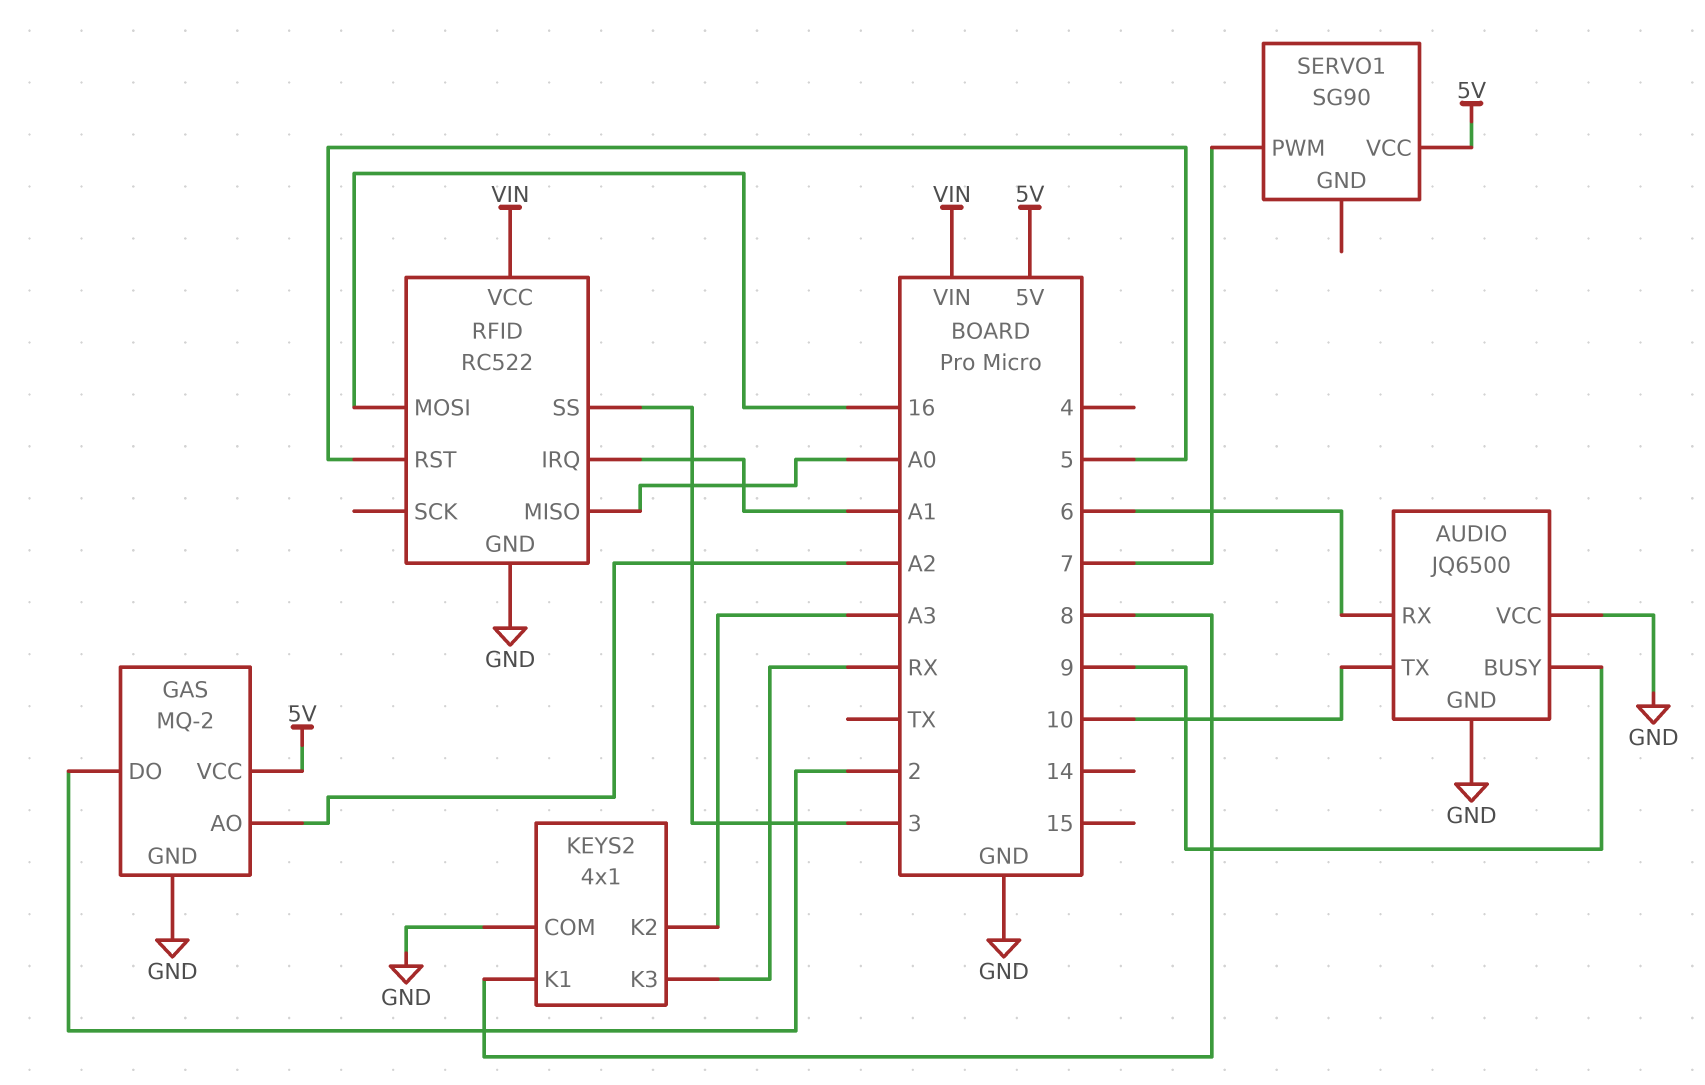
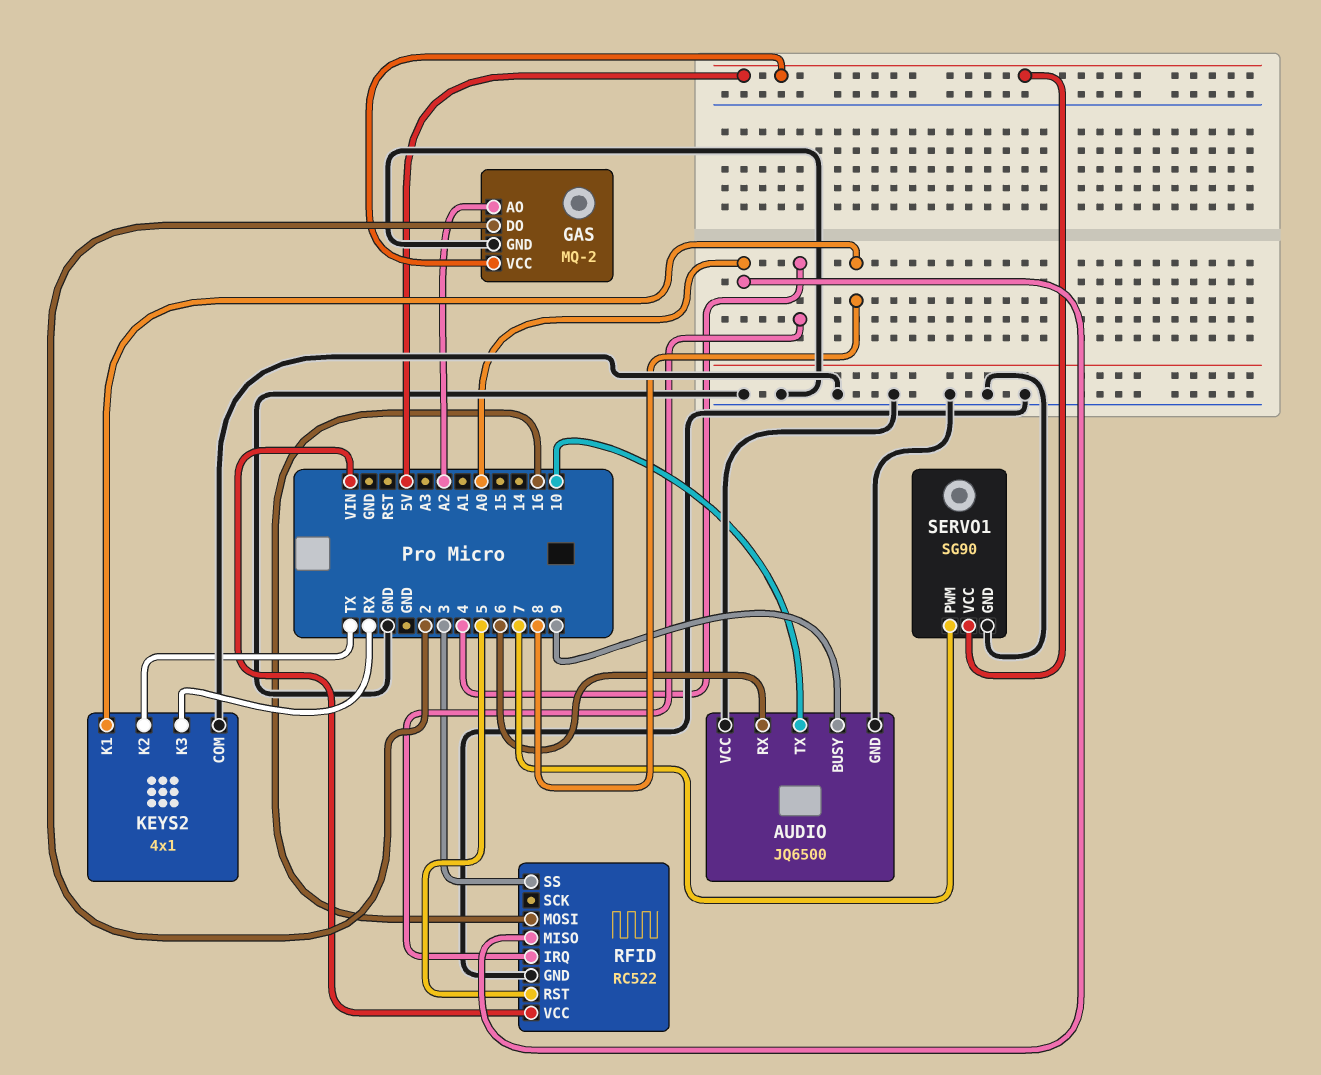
KEYS2 pin K2: A3 -> TX
RFID pin IRQ: A1 -> 4
SERVO1 pin GND: none -> GND

